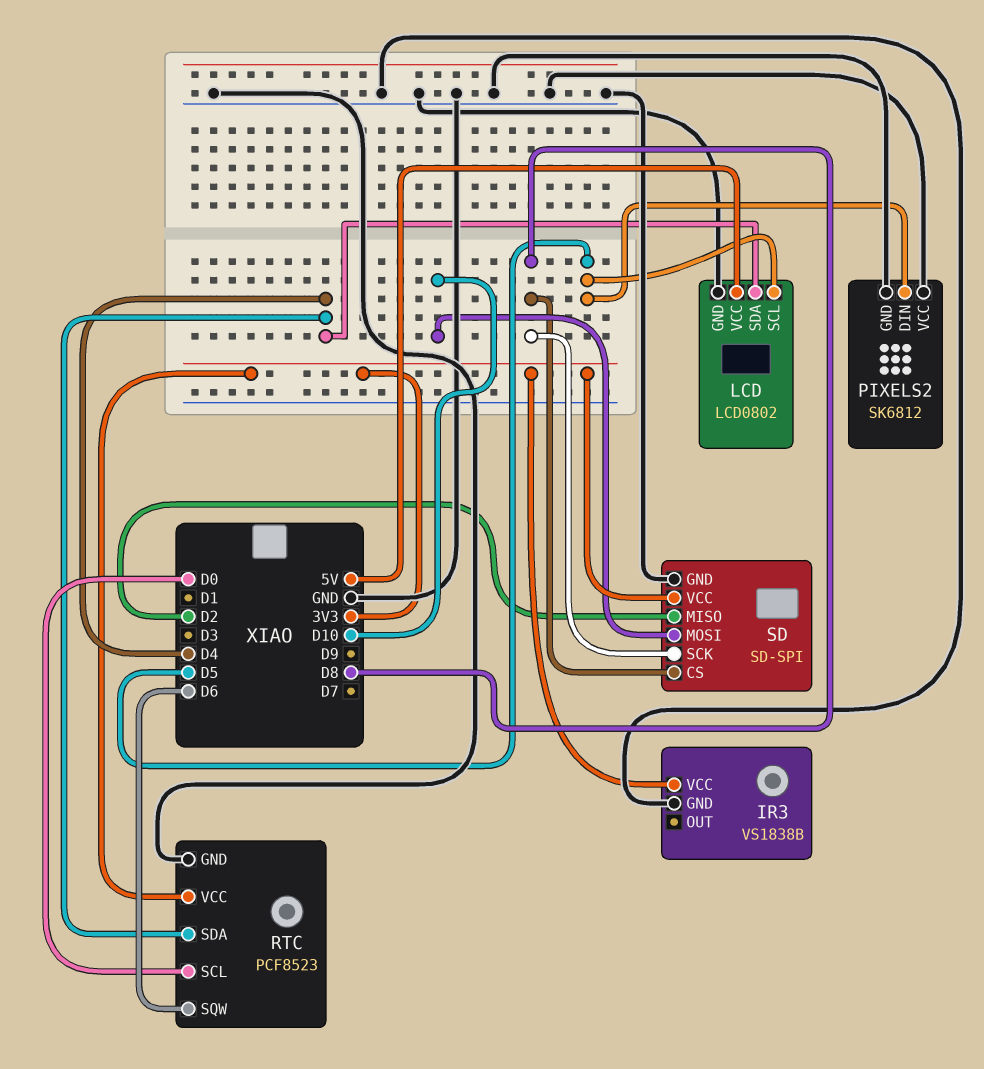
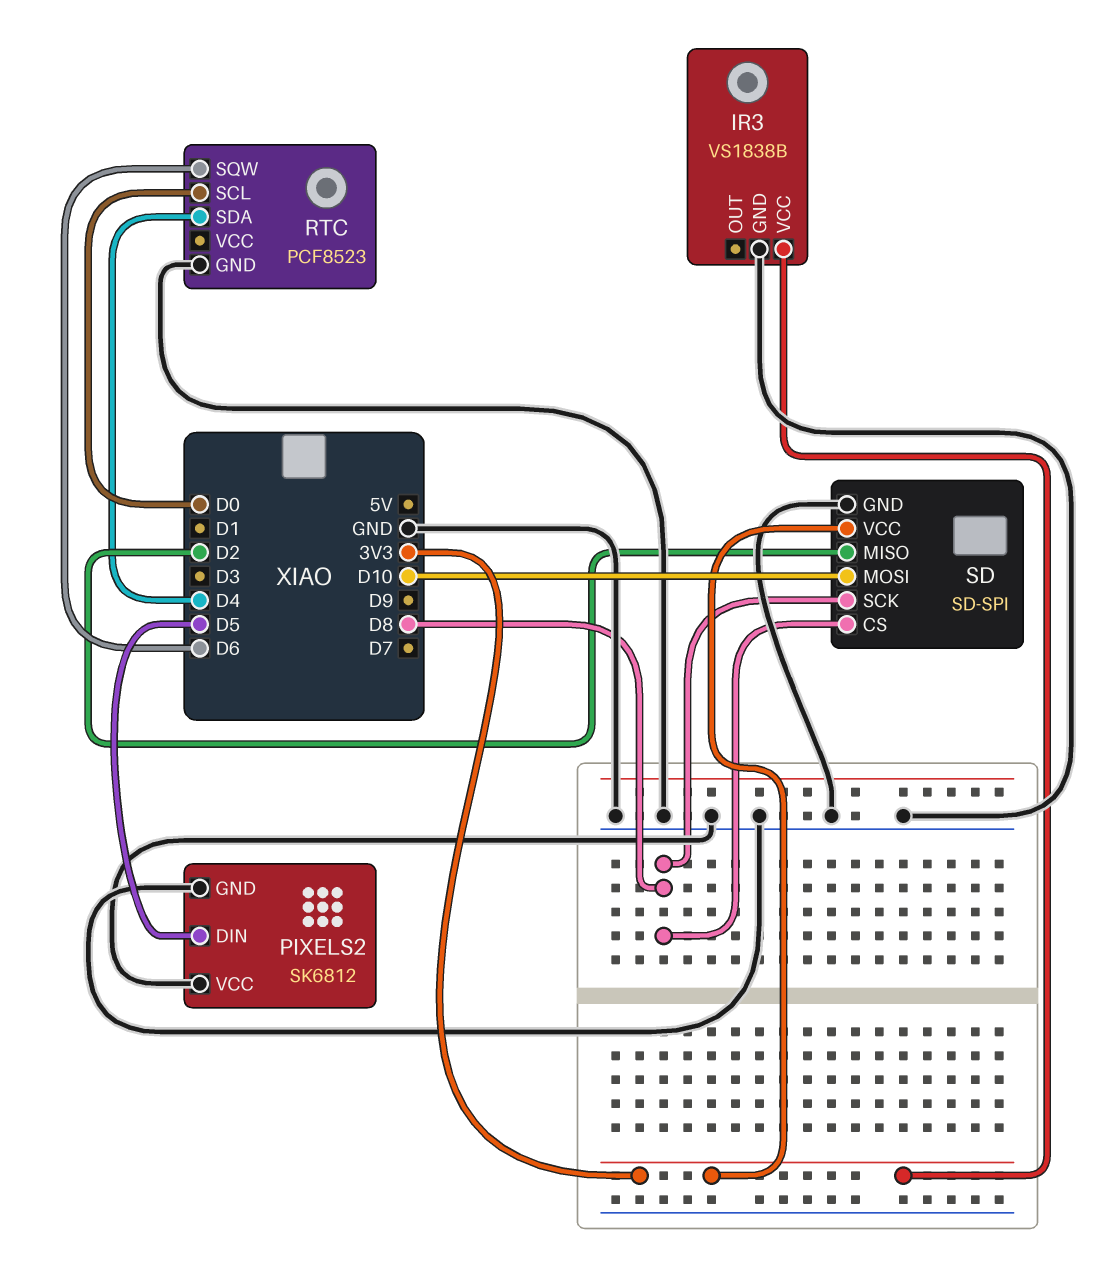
LCD: LCD0802 -> none
LCD pin GND: GND -> none
LCD pin SCL: D5 -> none
LCD pin SDA: D4 -> none
LCD pin VCC: 5V -> none
RTC pin VCC: 3V3 -> none

